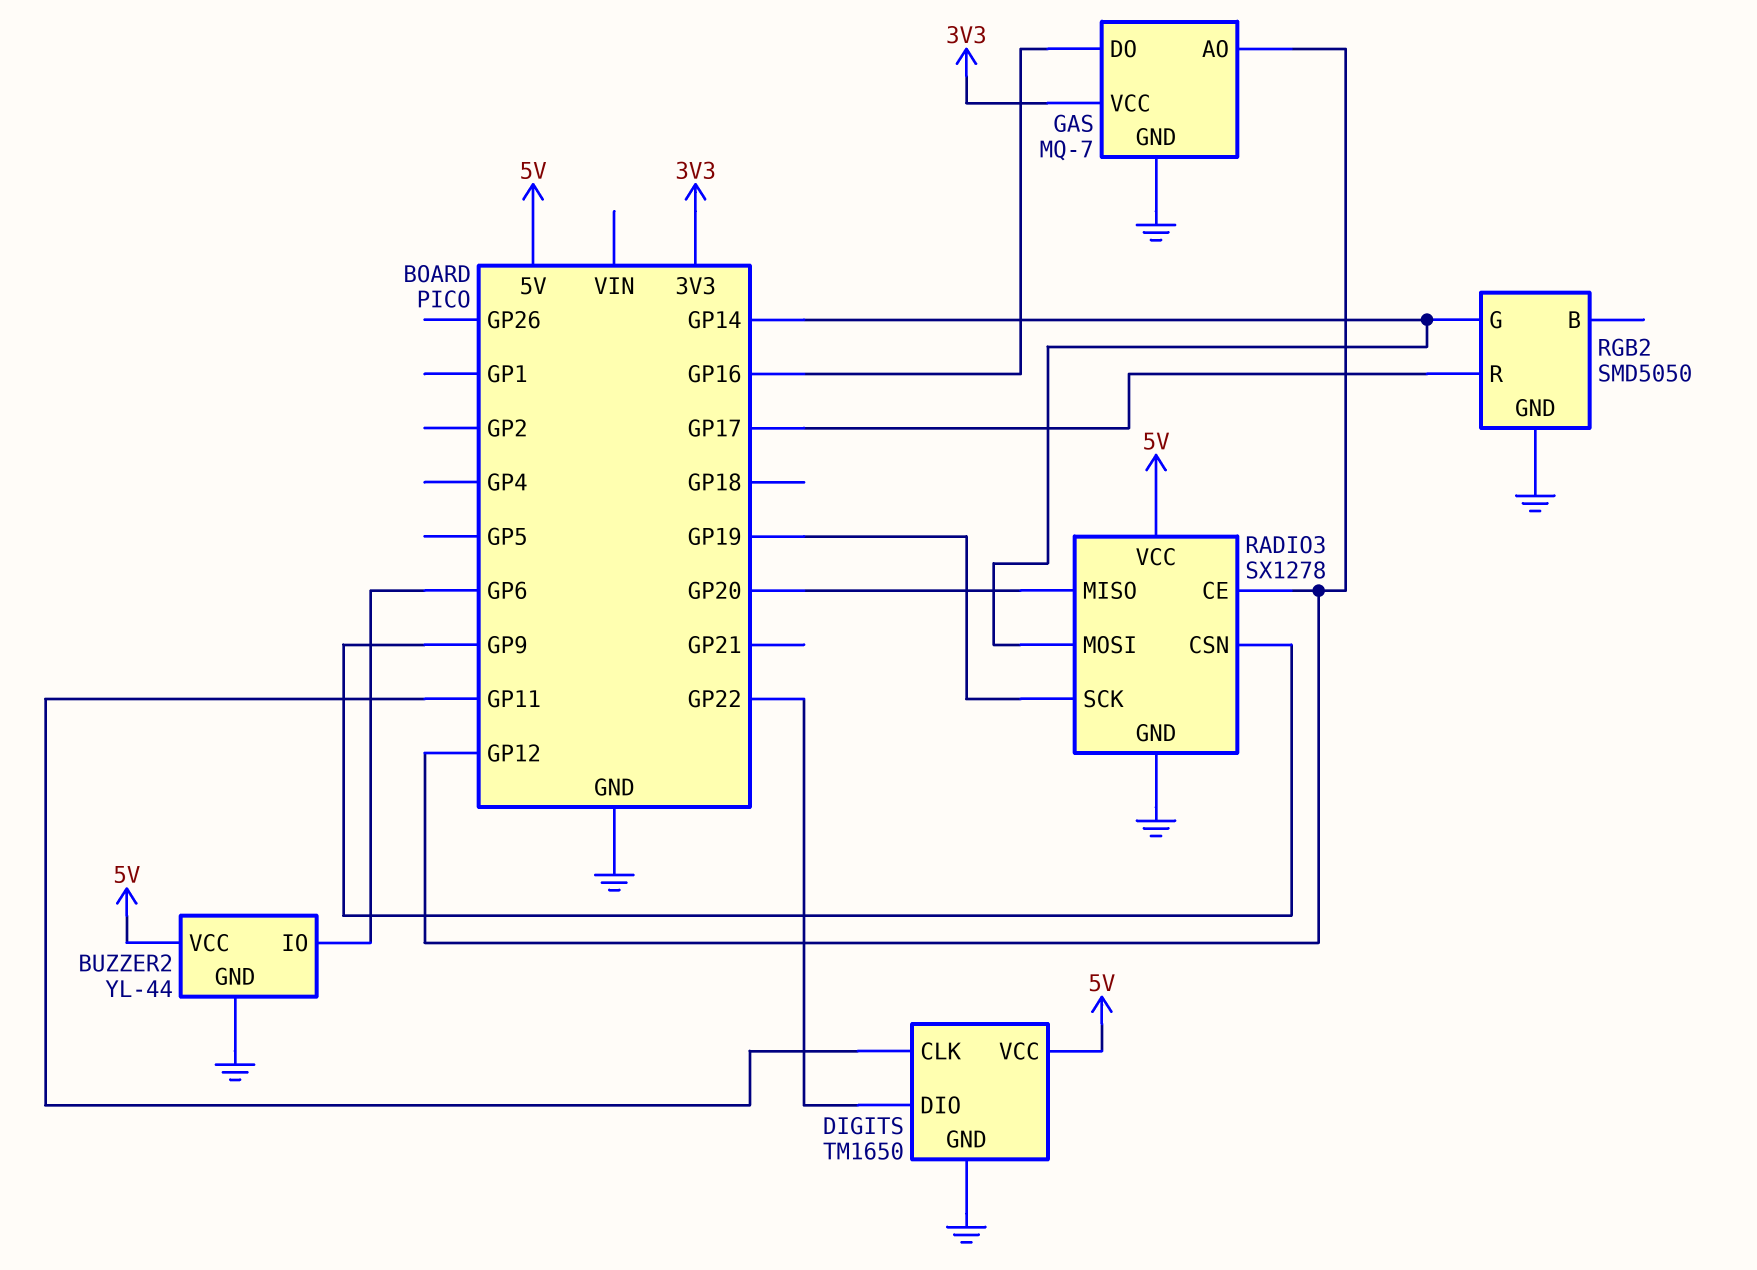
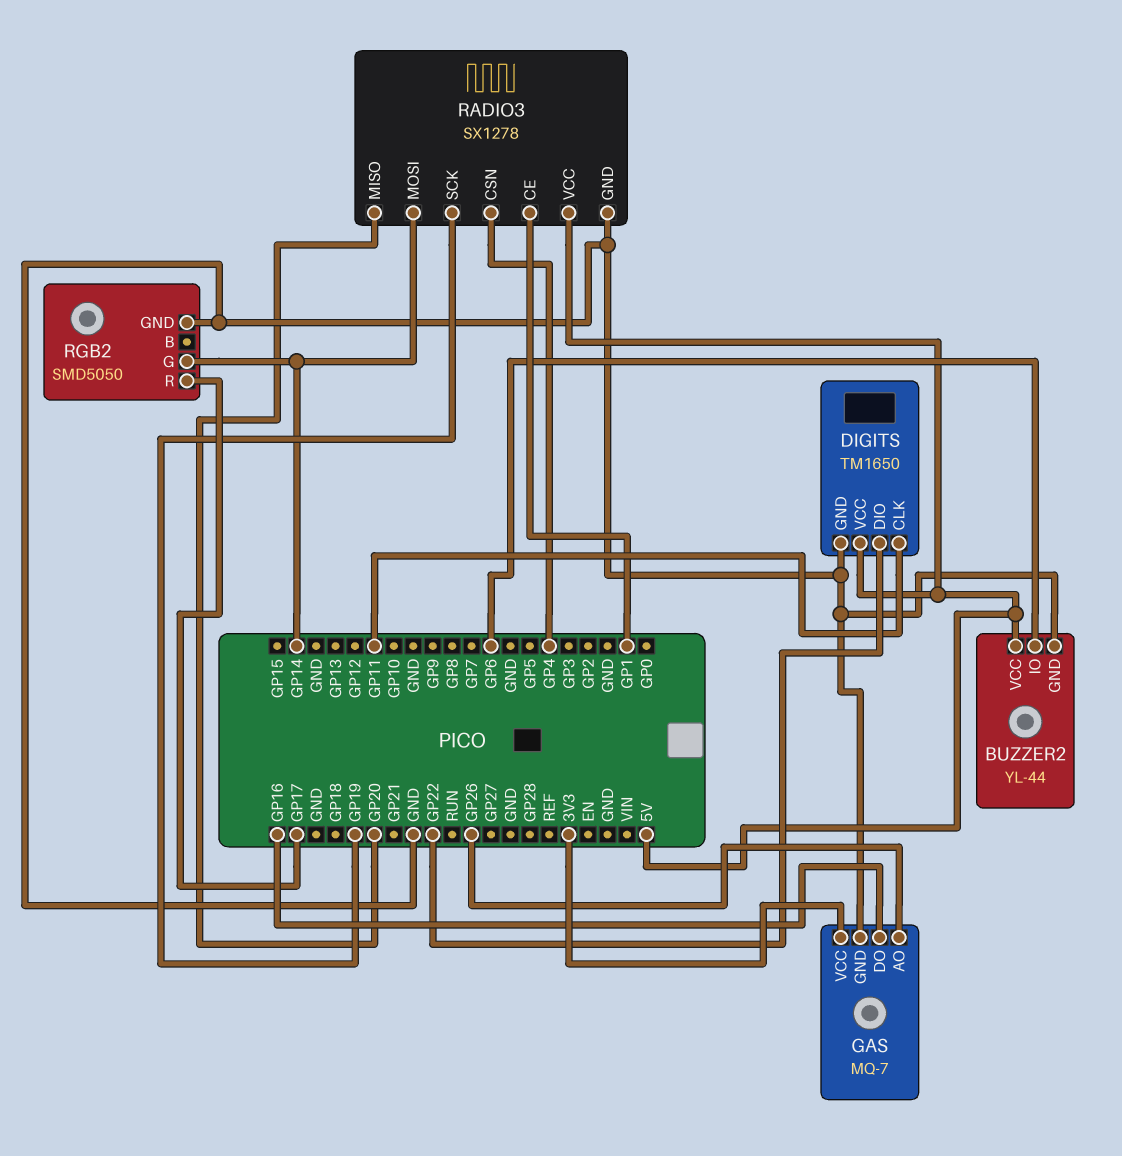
GAS pin AO: GP12 -> GP26
RADIO3 pin CE: GP12 -> GP1
RADIO3 pin CSN: GP9 -> GP4

